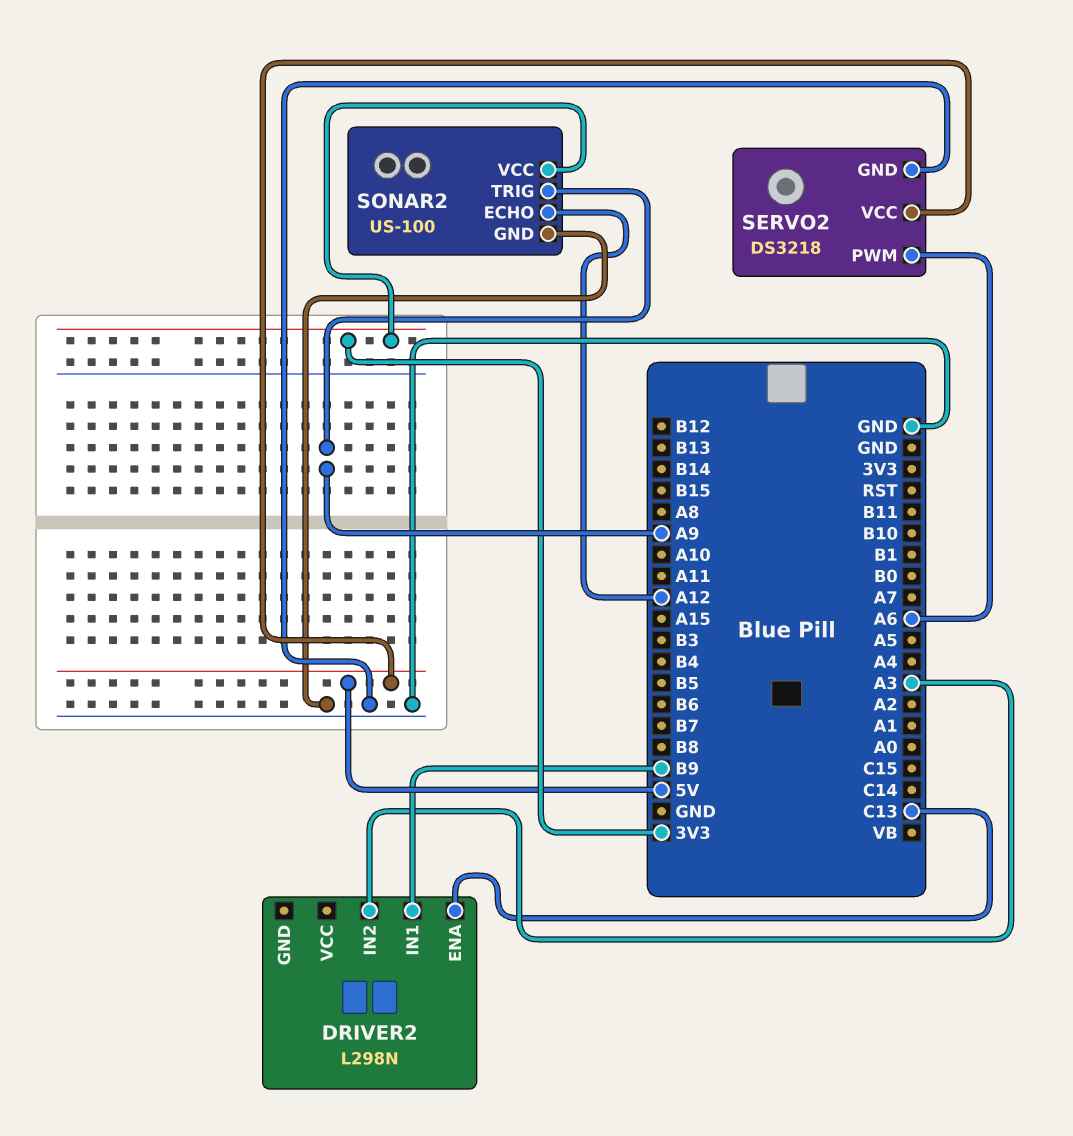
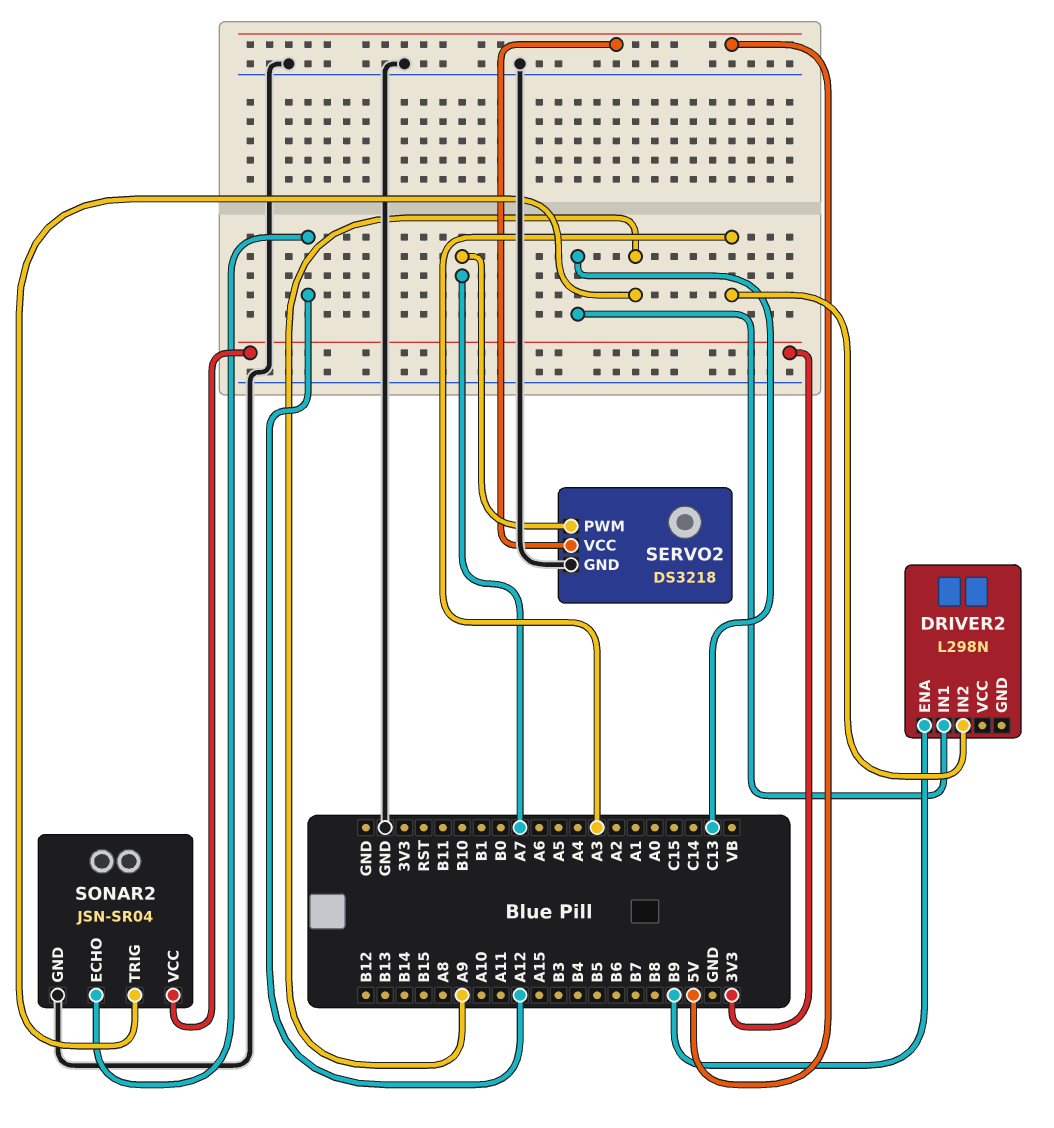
DRIVER2 pin ENA: C13 -> B9
DRIVER2 pin IN1: B9 -> C13
SERVO2 pin PWM: A6 -> A7
SONAR2: US-100 -> JSN-SR04

